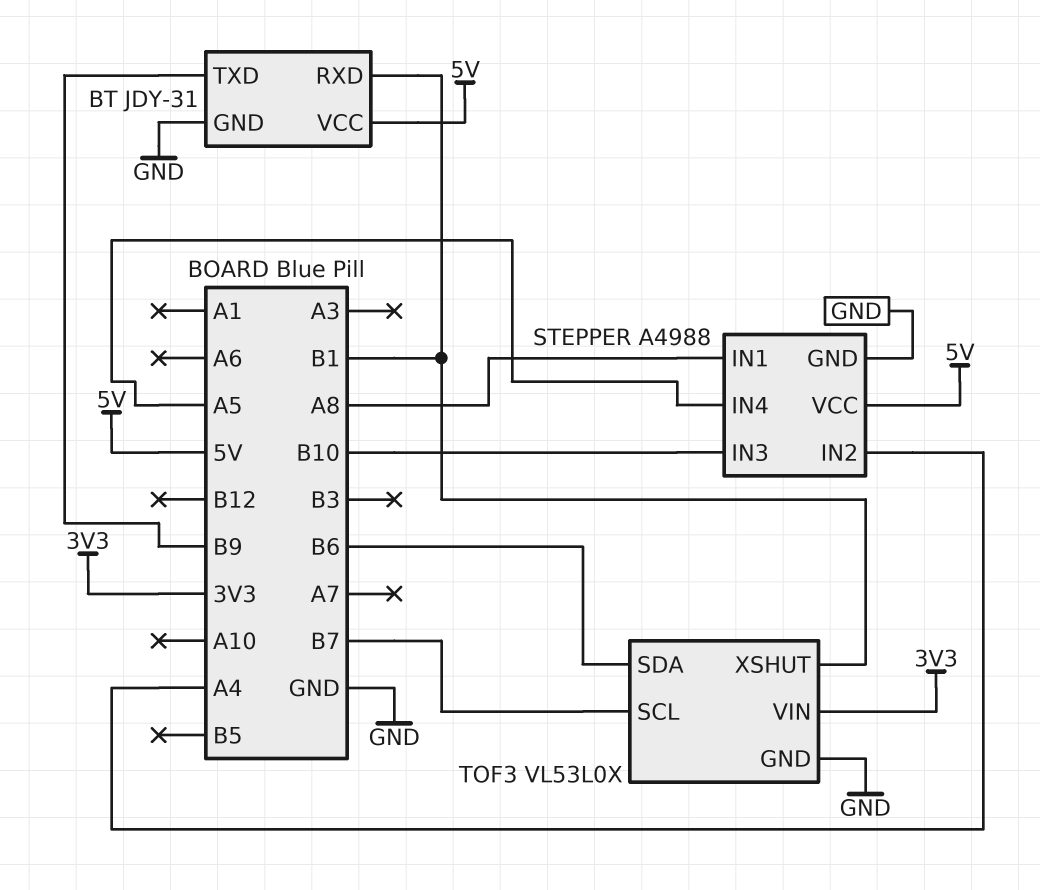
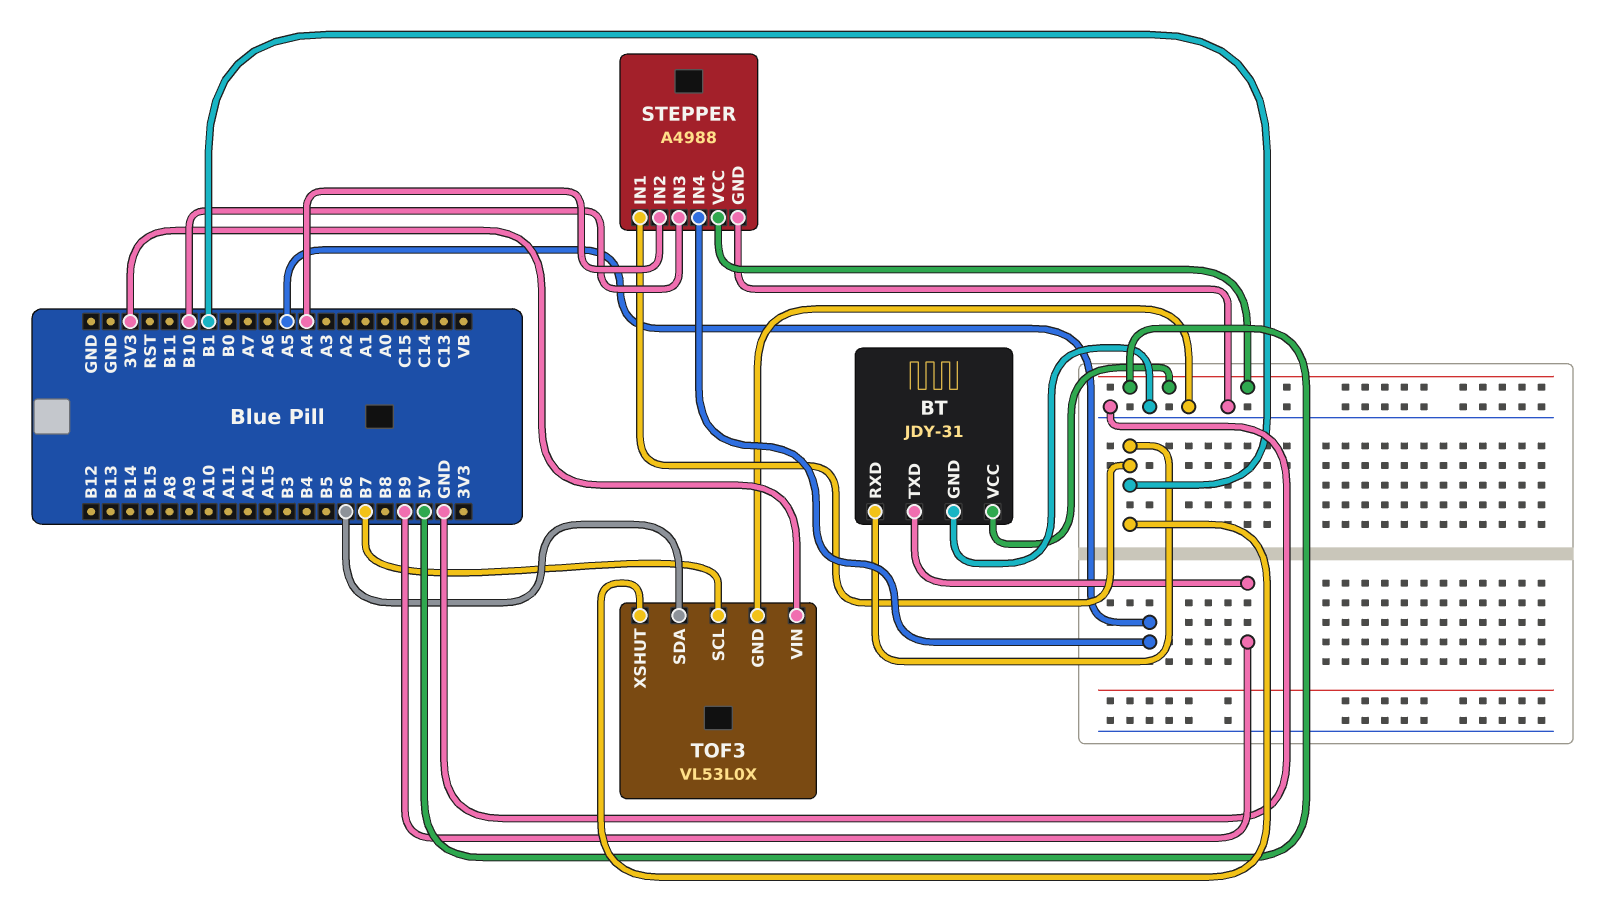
STEPPER pin IN1: A8 -> B1

